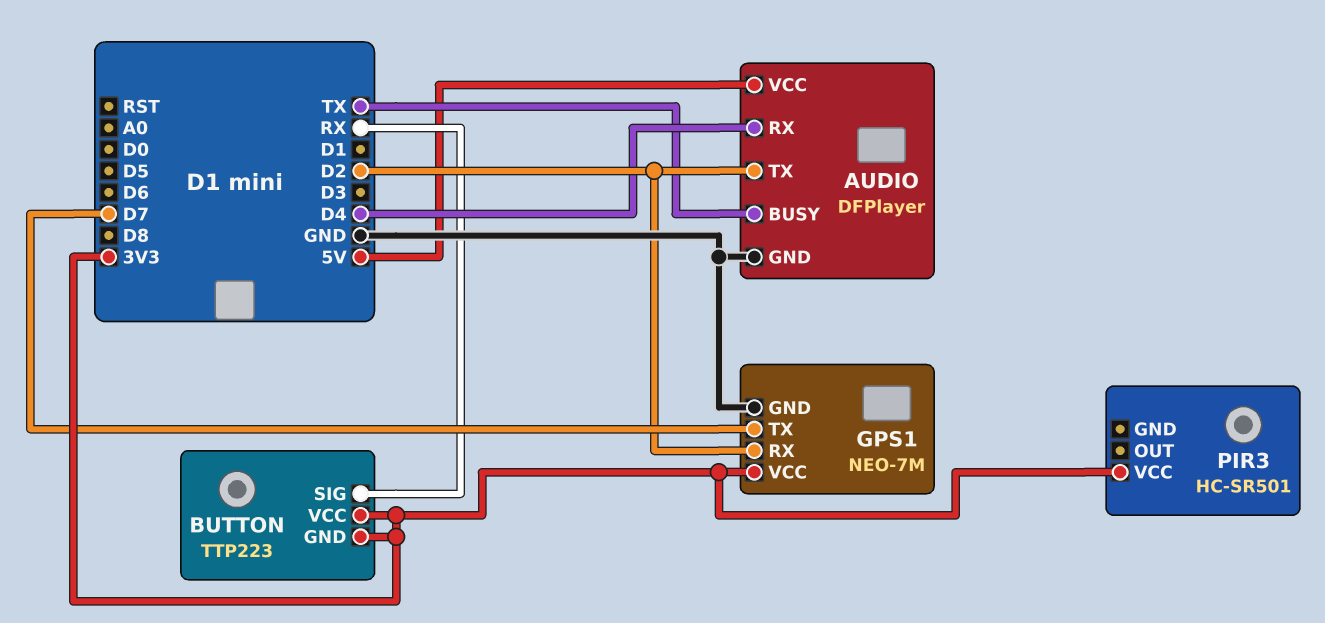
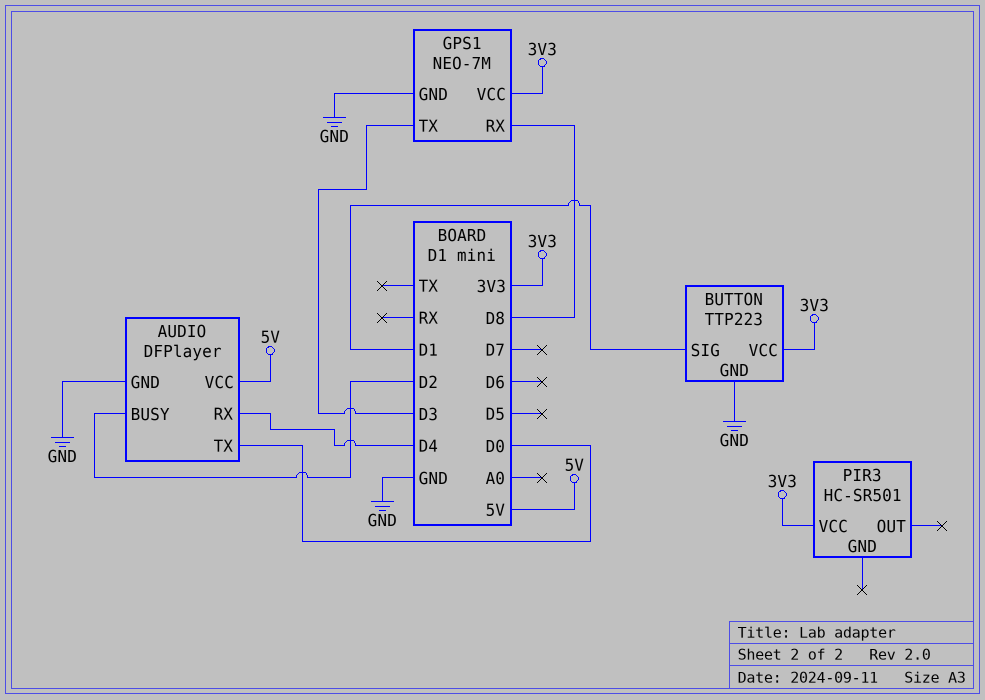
AUDIO pin BUSY: TX -> D2
AUDIO pin TX: D2 -> D0
BUTTON pin GND: 3V3 -> GND
BUTTON pin SIG: RX -> D1
GPS1 pin RX: D2 -> D8
GPS1 pin TX: D7 -> D3

